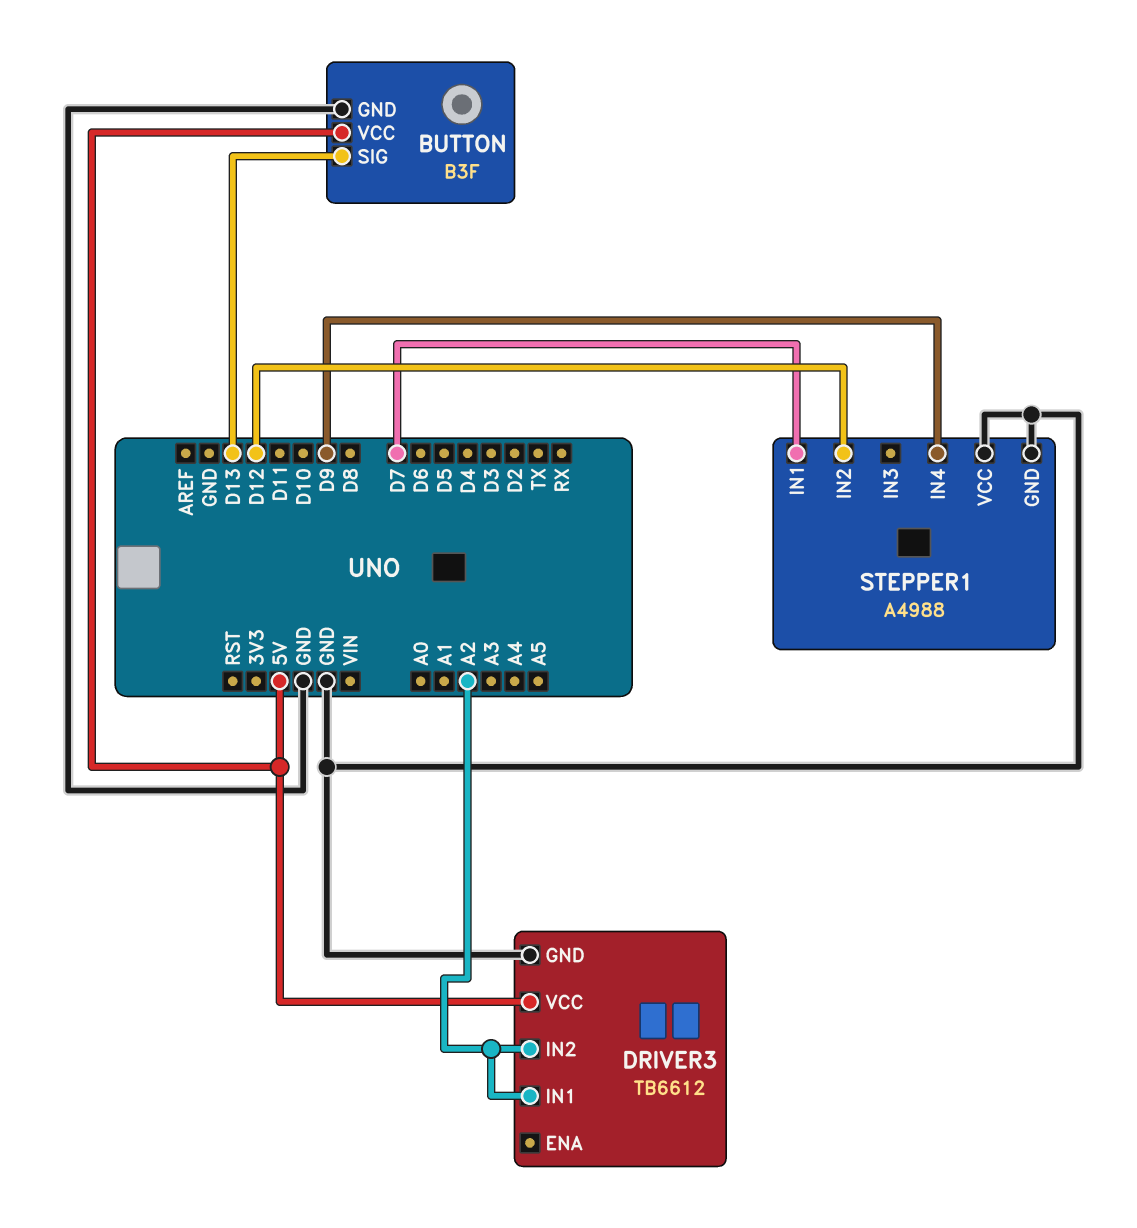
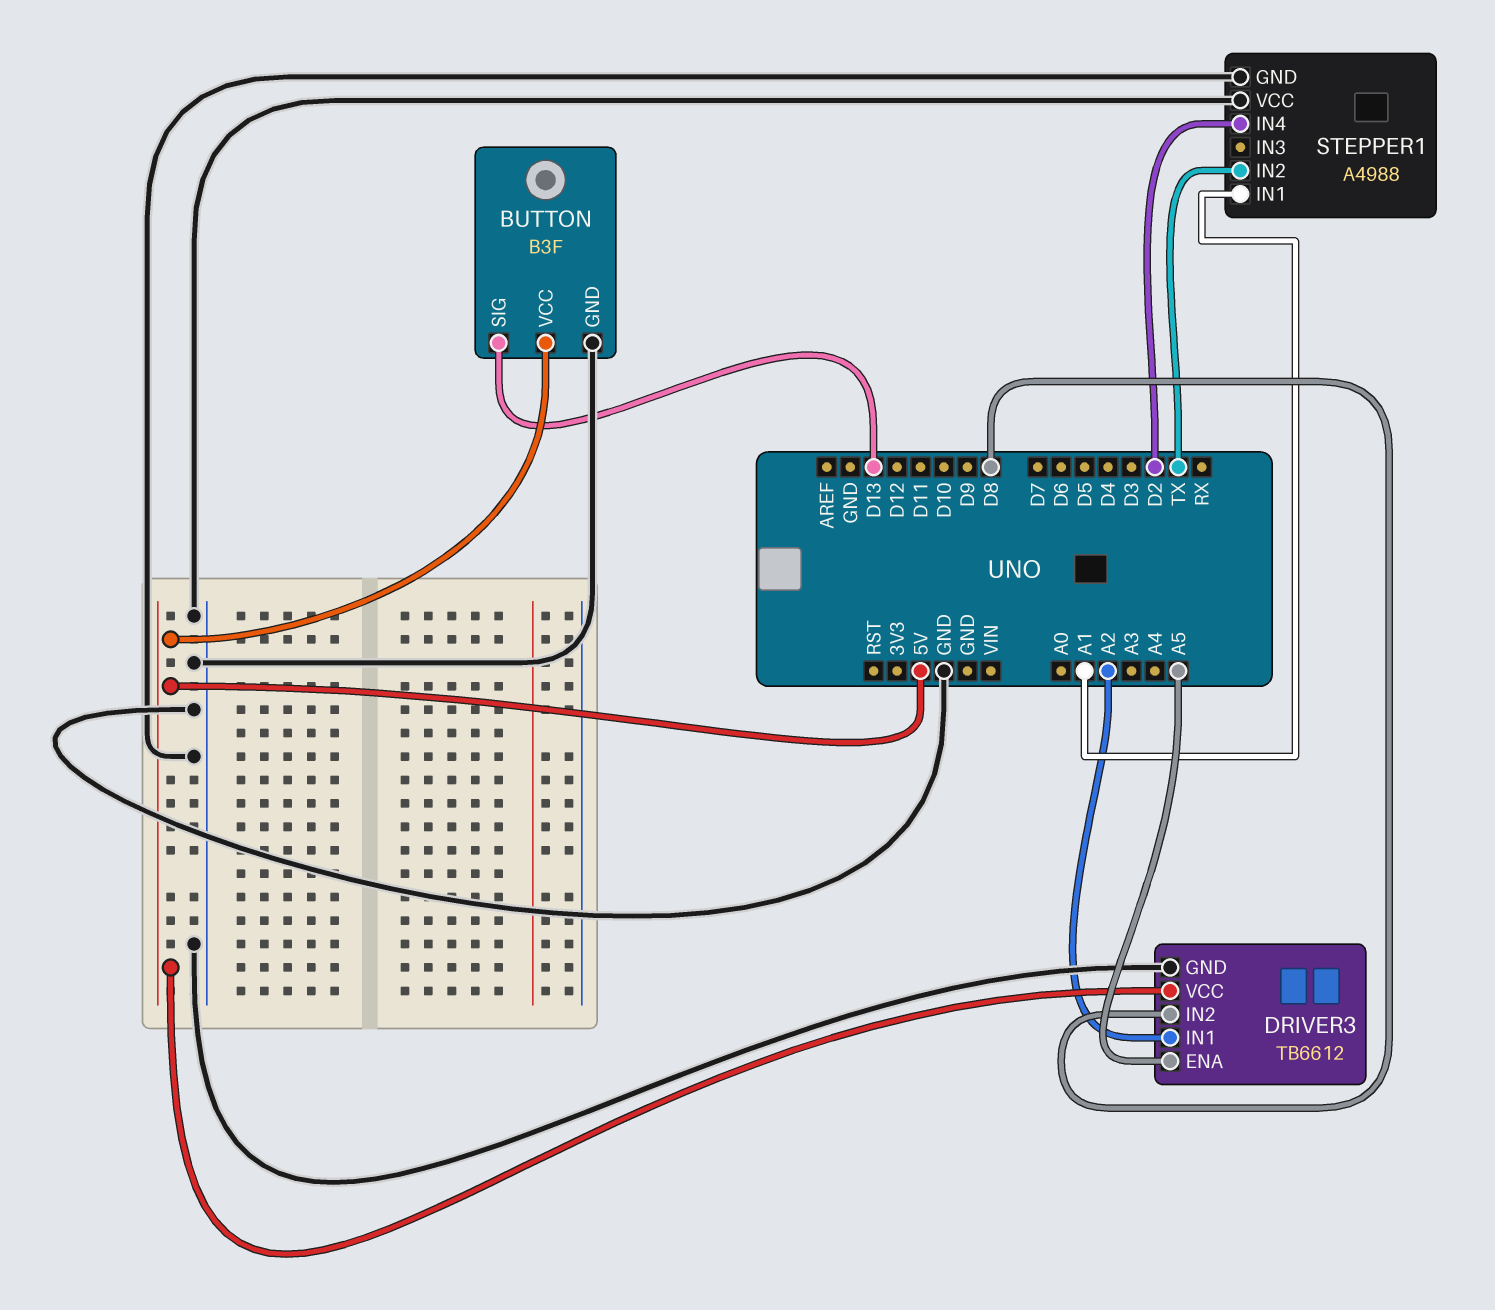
DRIVER3 pin ENA: none -> A5
DRIVER3 pin IN2: A2 -> D8
STEPPER1 pin IN1: D7 -> A1
STEPPER1 pin IN2: D12 -> TX
STEPPER1 pin IN4: D9 -> D2

